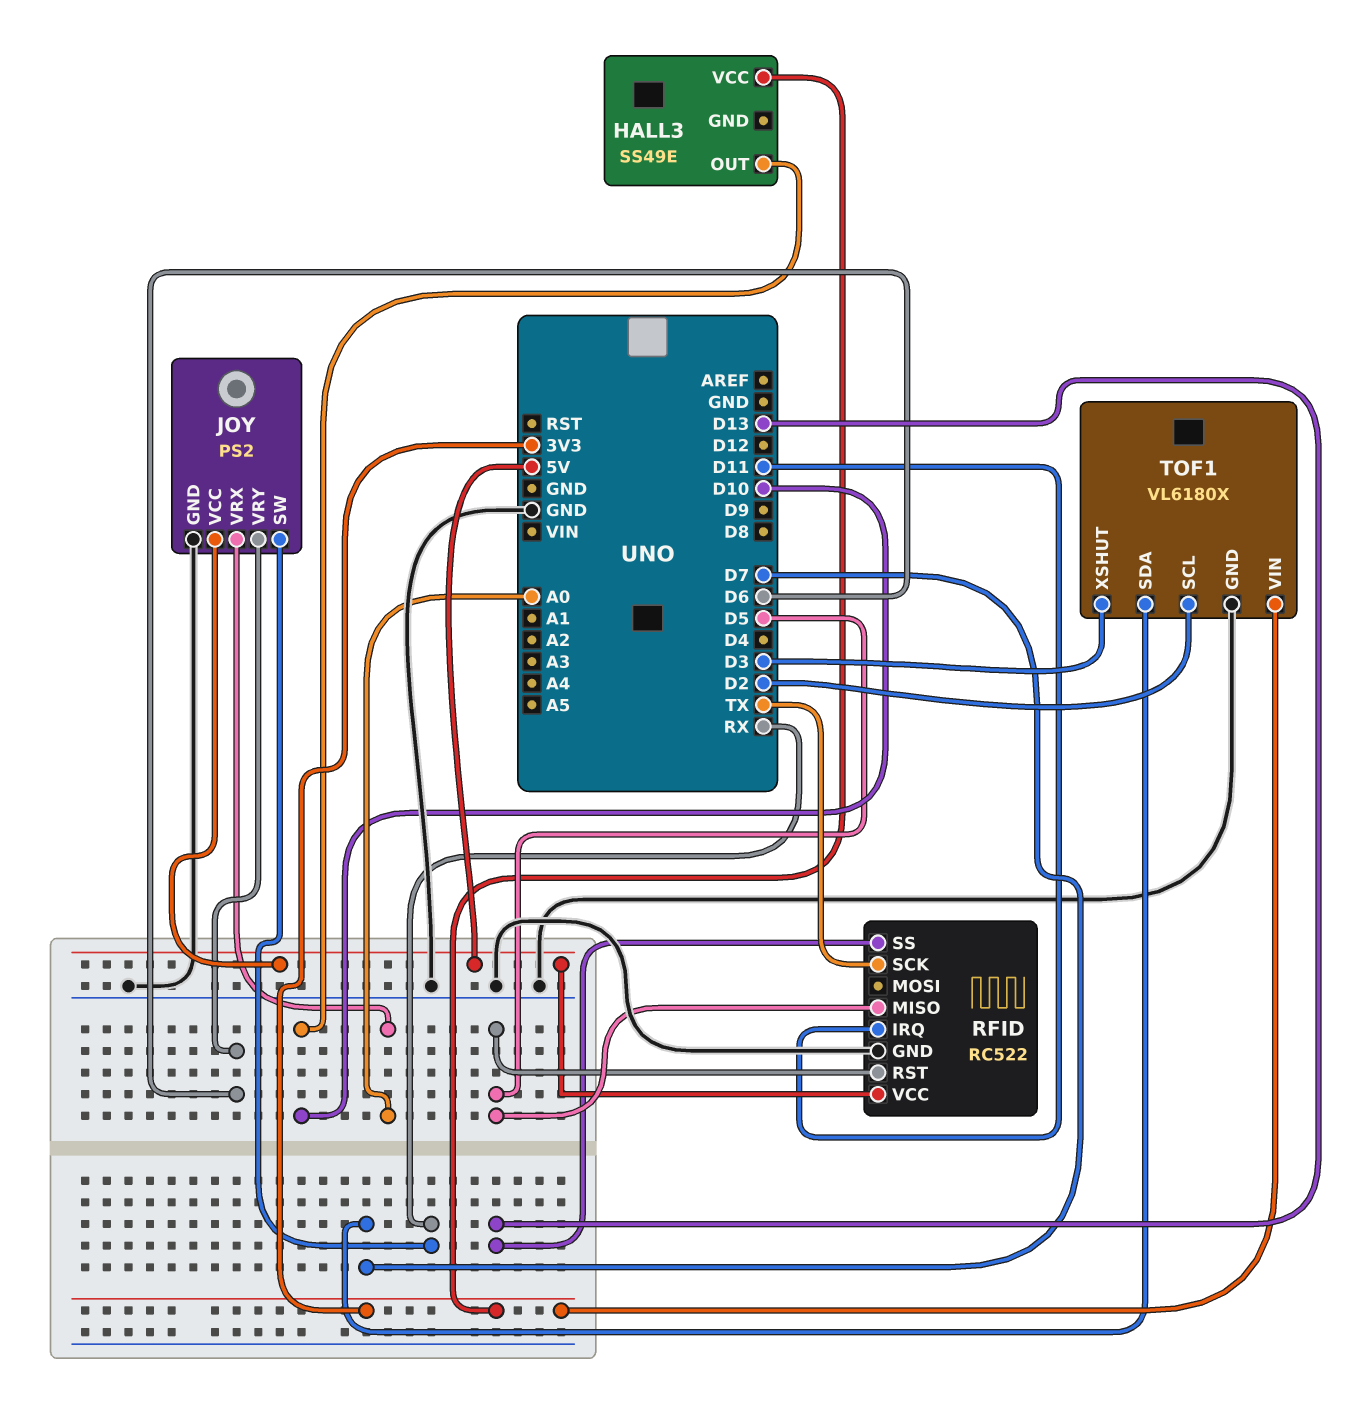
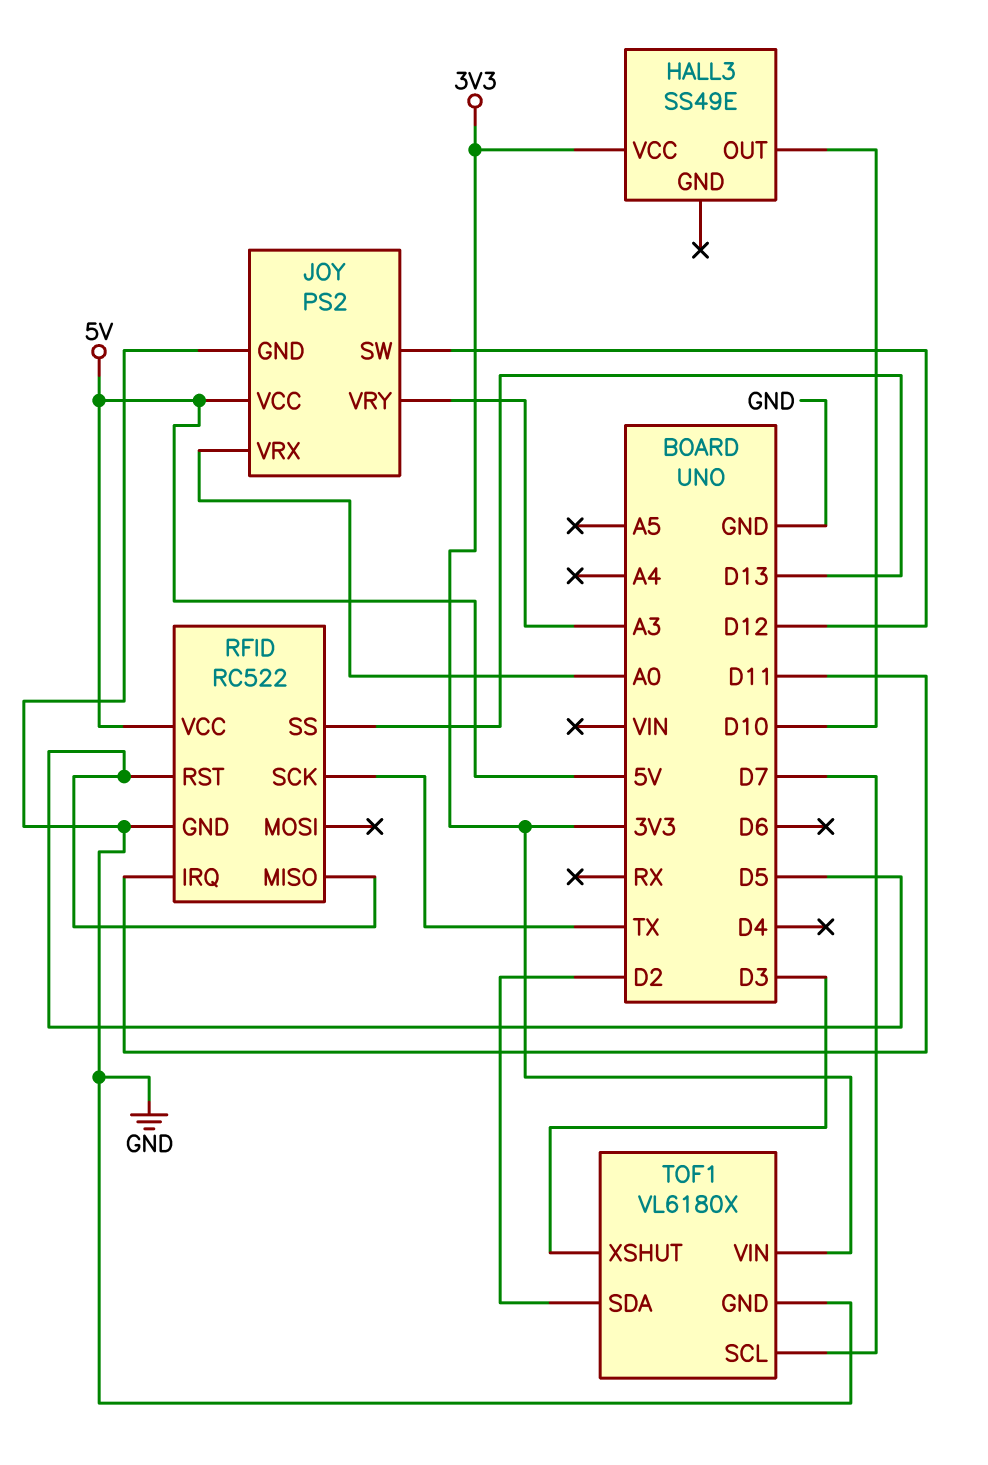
JOY pin SW: RX -> D12
JOY pin VRY: D6 -> A3
TOF1 pin SCL: D2 -> D7
TOF1 pin SDA: D7 -> D2

